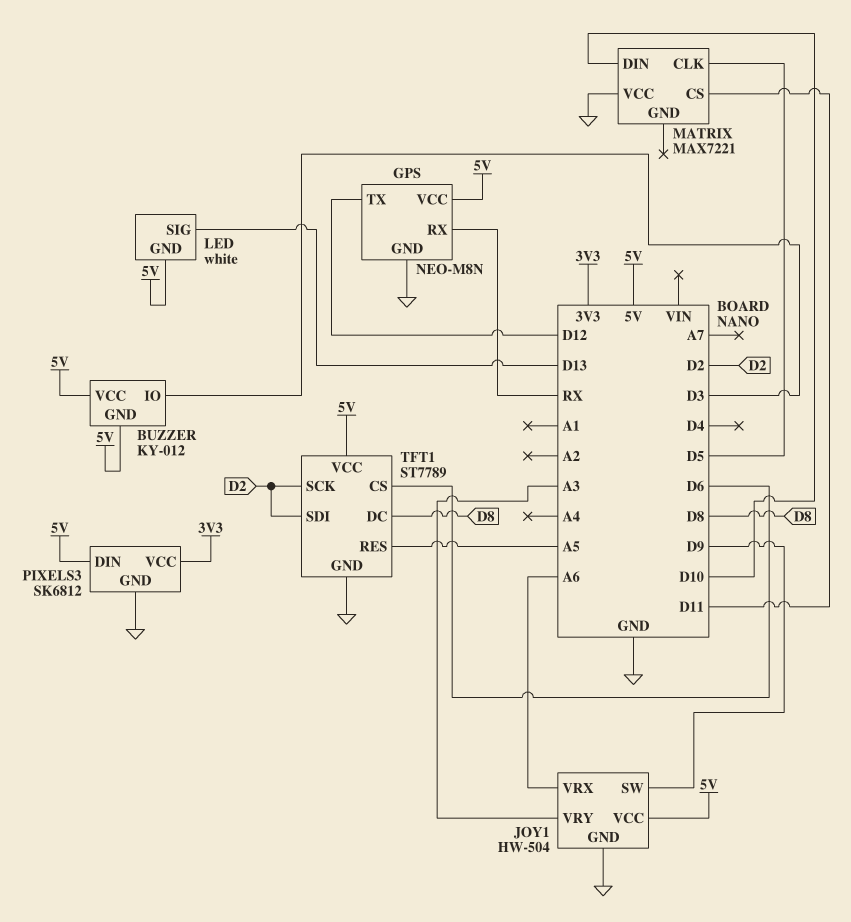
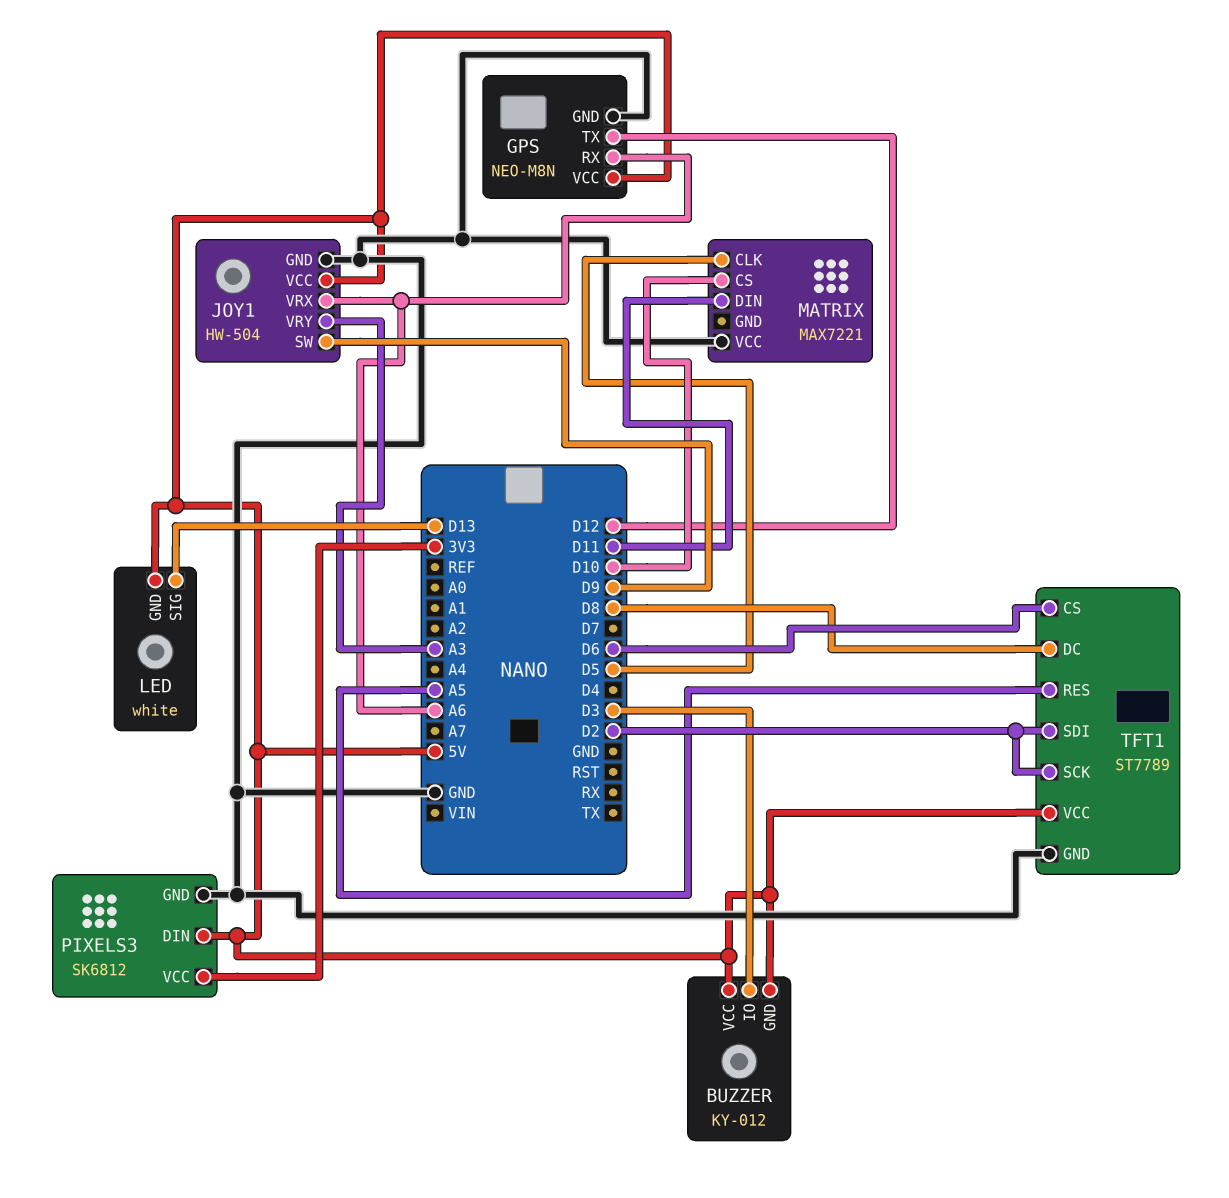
GPS pin RX: RX -> A6
MATRIX pin CS: D11 -> D10
MATRIX pin DIN: D10 -> D11

